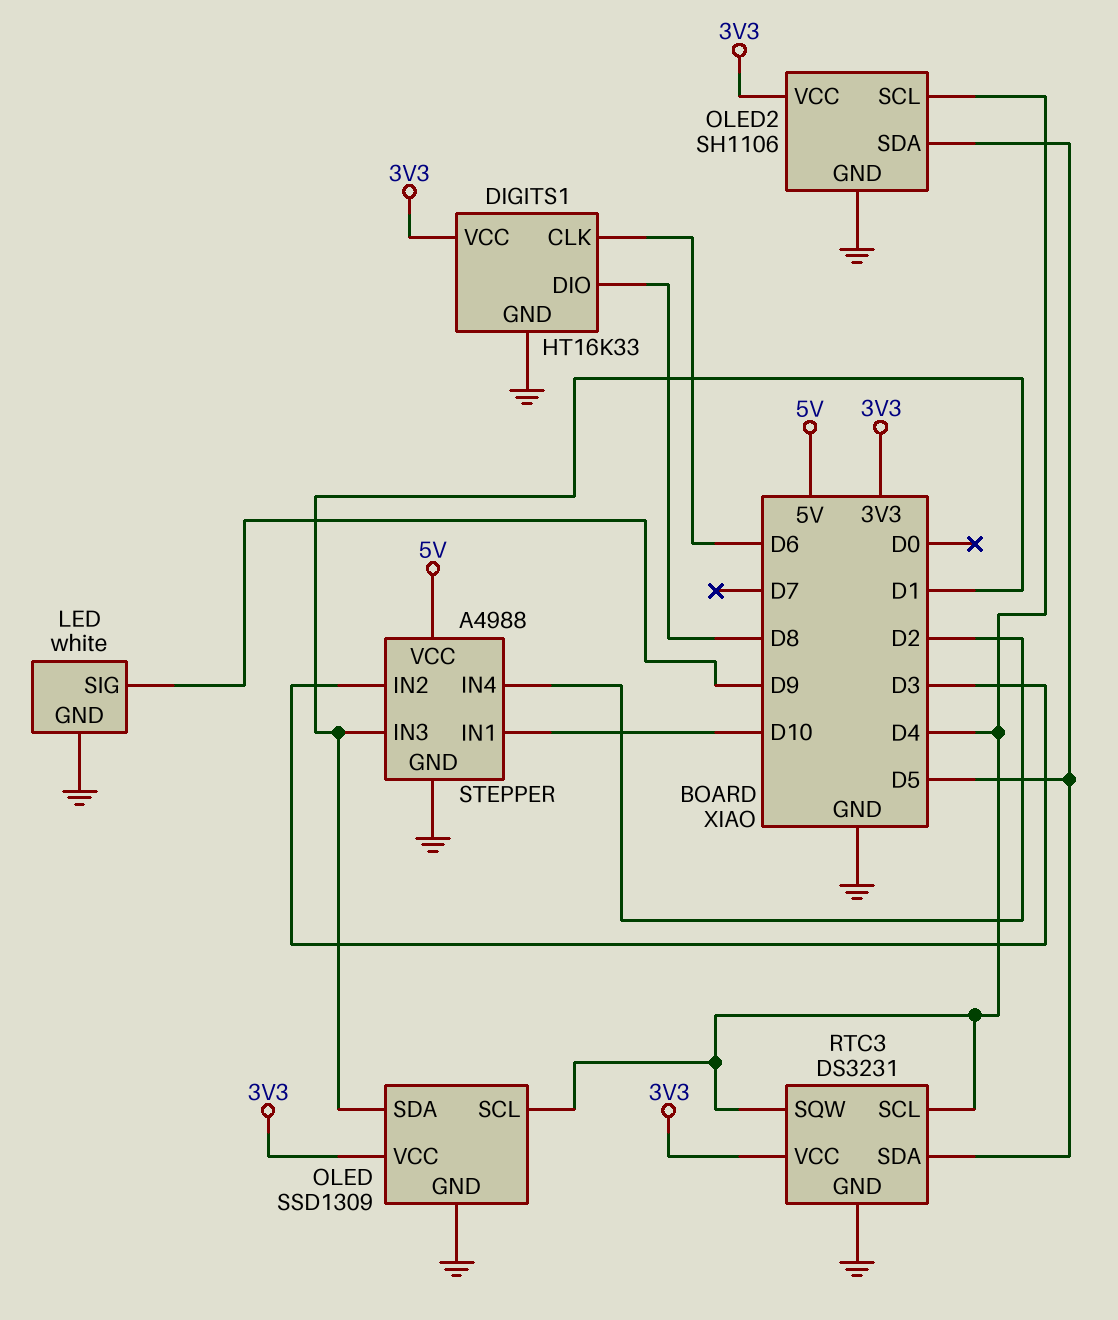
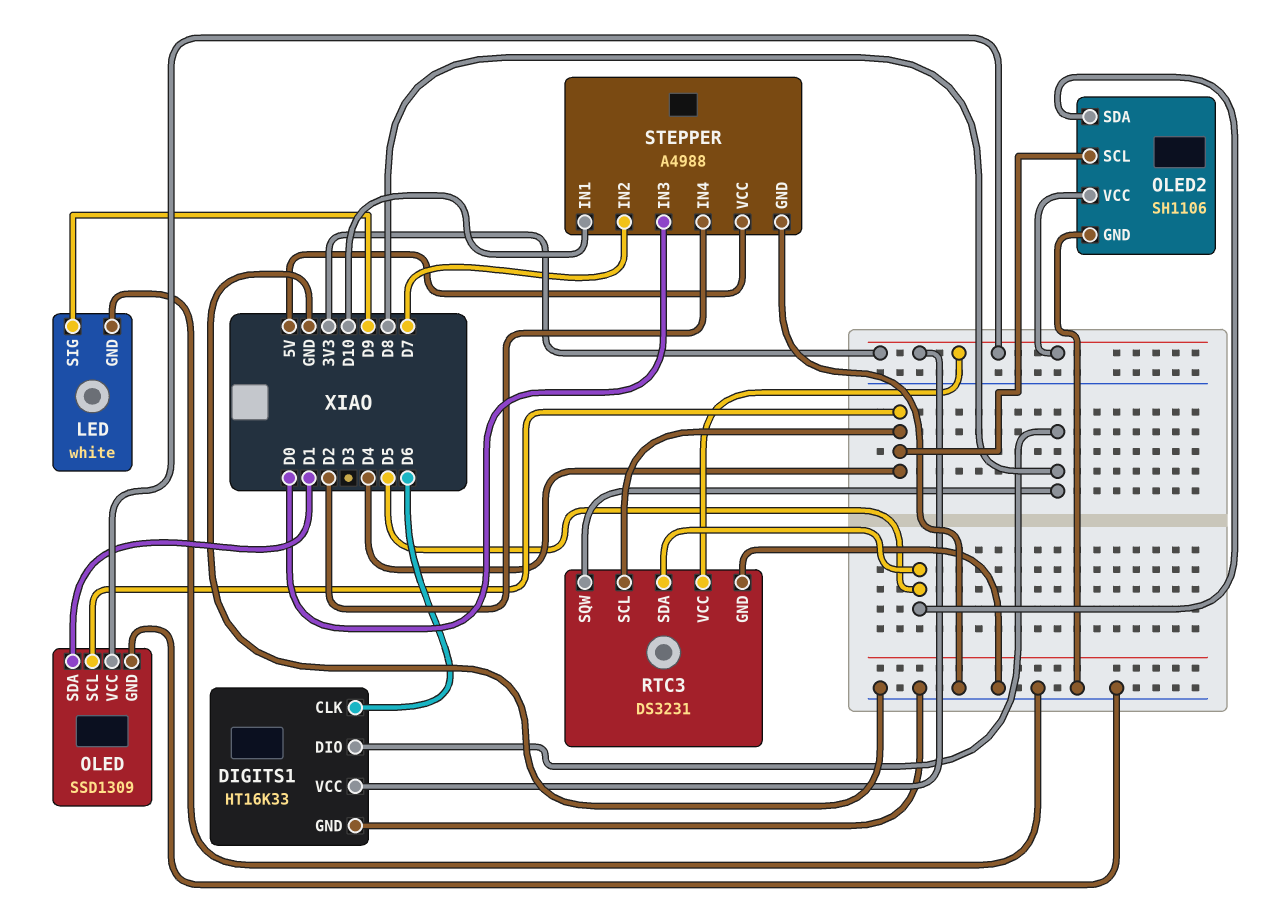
RTC3 pin SQW: D4 -> D8
STEPPER pin IN2: D3 -> D7
STEPPER pin IN3: D1 -> D0

